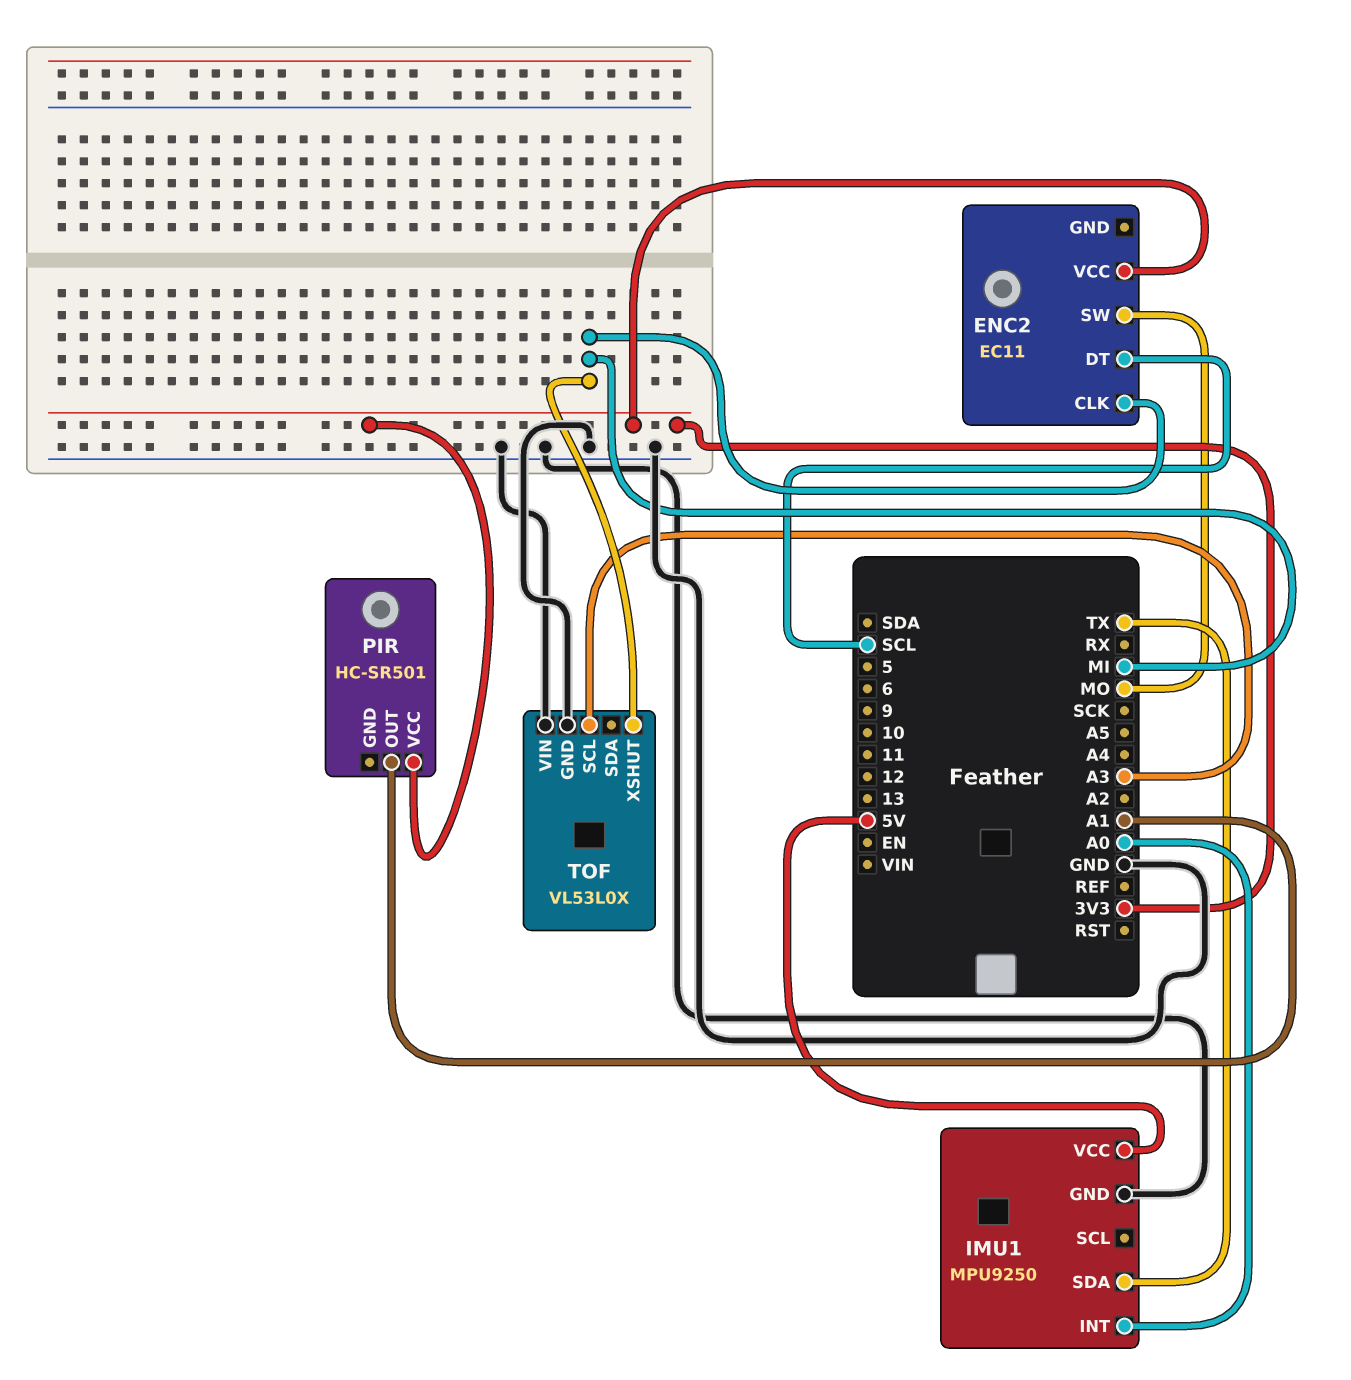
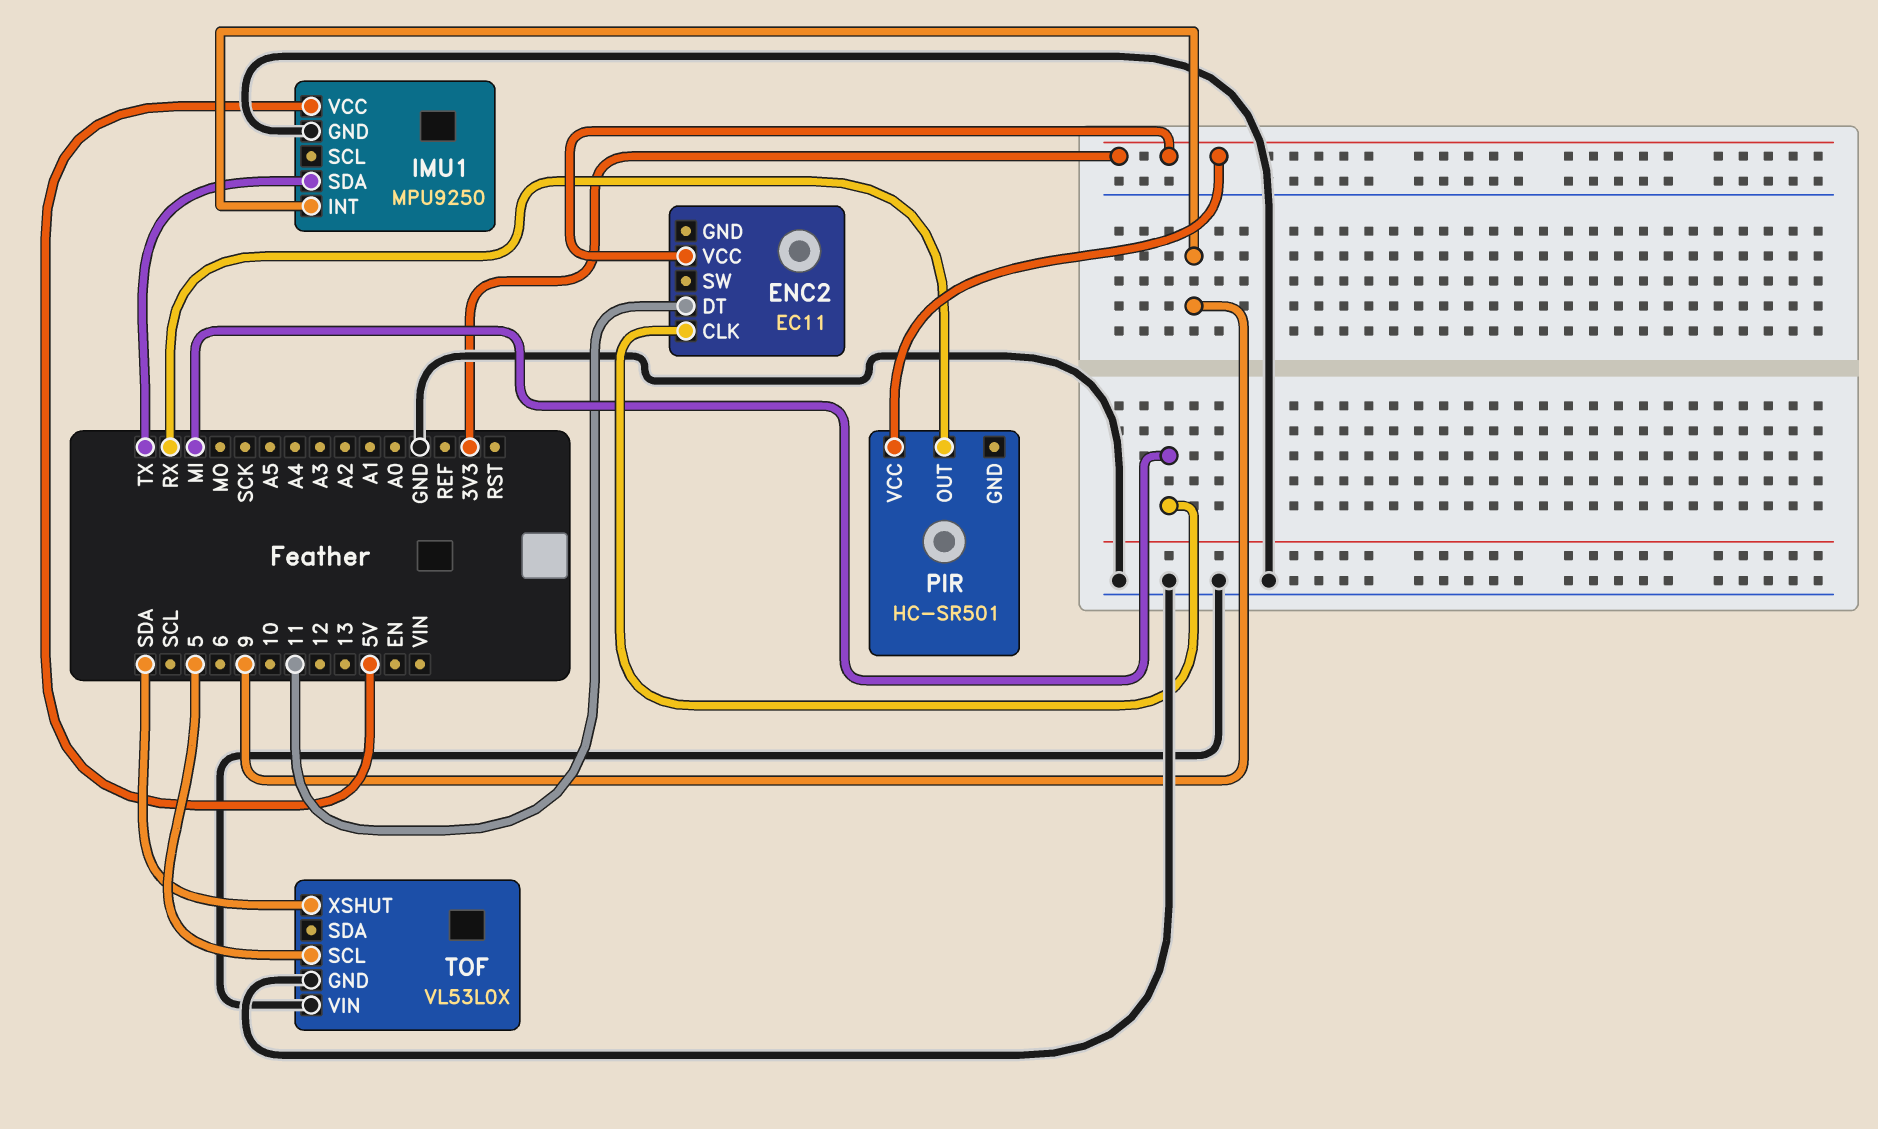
ENC2 pin DT: SCL -> 11
ENC2 pin SW: MO -> none
IMU1 pin INT: A0 -> 9
PIR pin OUT: A1 -> RX
TOF pin SCL: A3 -> 5
TOF pin XSHUT: MI -> SDA

